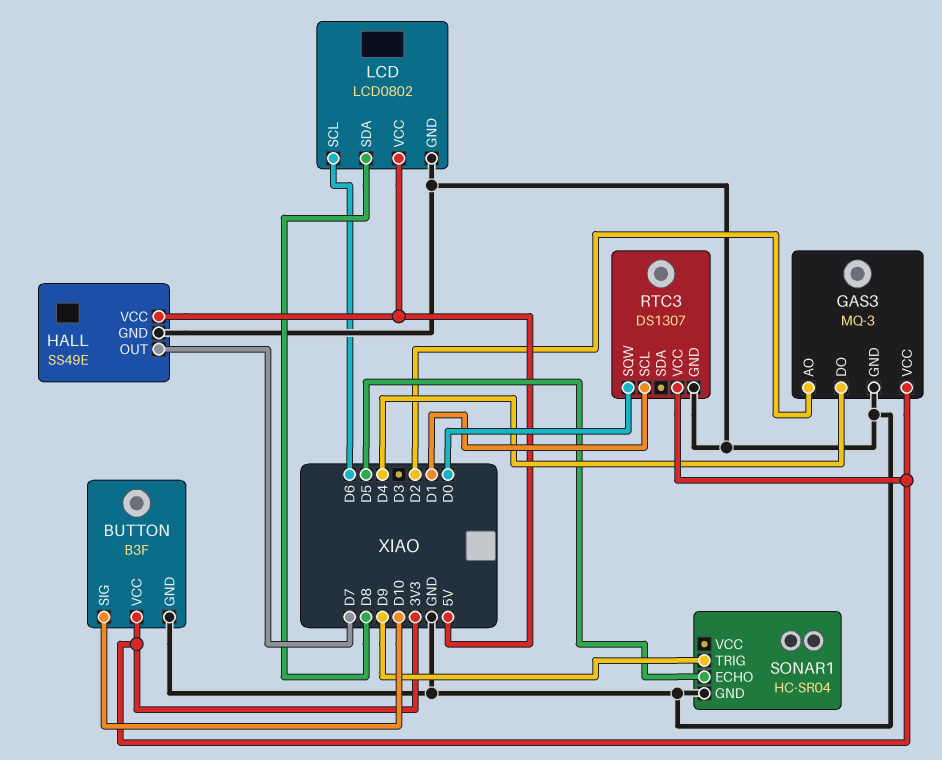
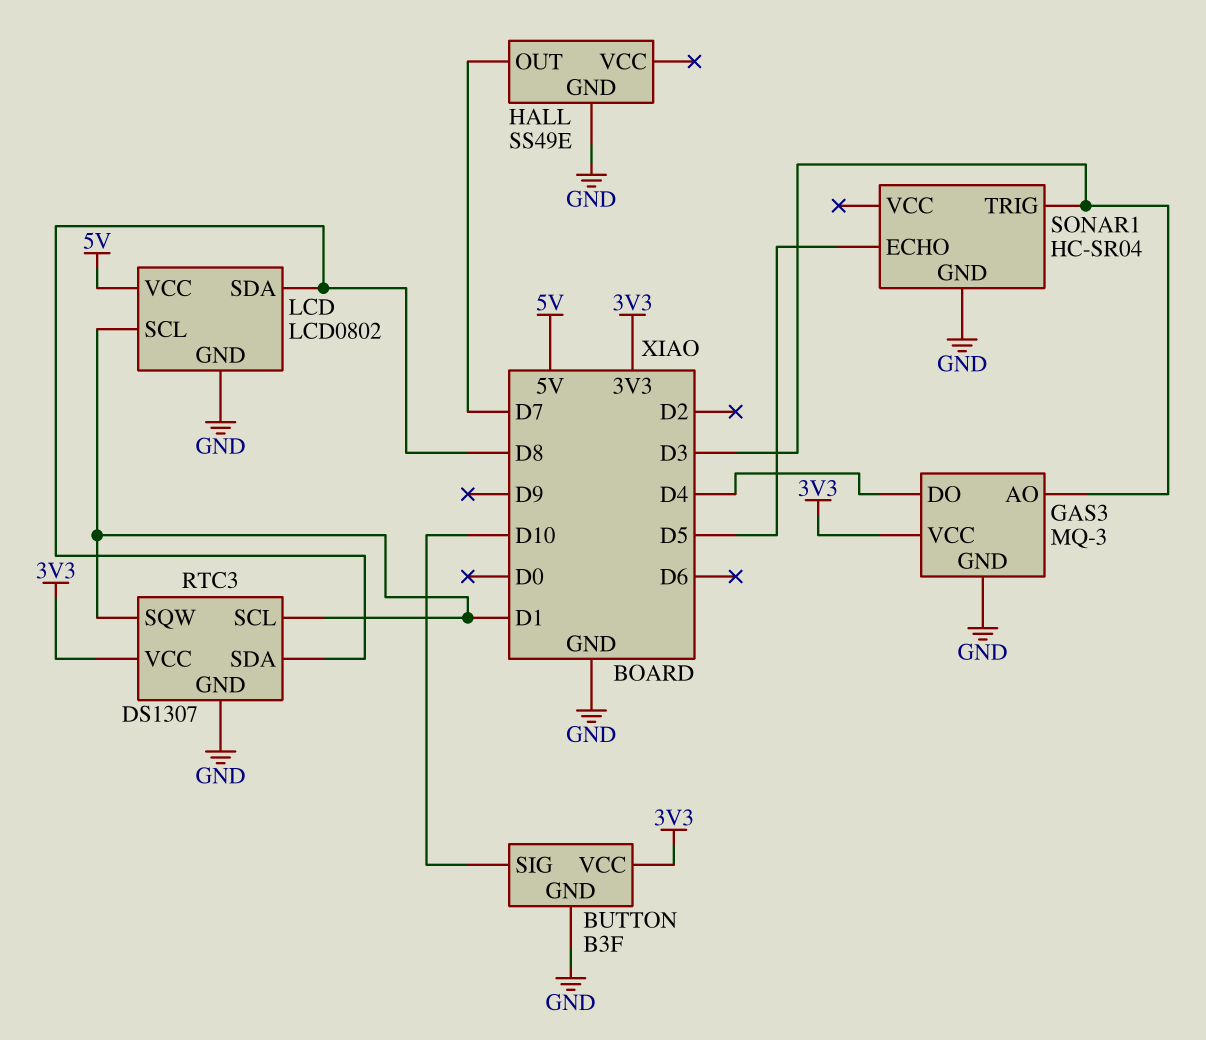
GAS3 pin AO: D2 -> D3
HALL pin VCC: 5V -> none
LCD pin SCL: D6 -> D1
RTC3 pin SDA: none -> D8
RTC3 pin SQW: D0 -> D1
SONAR1 pin TRIG: D9 -> D3

